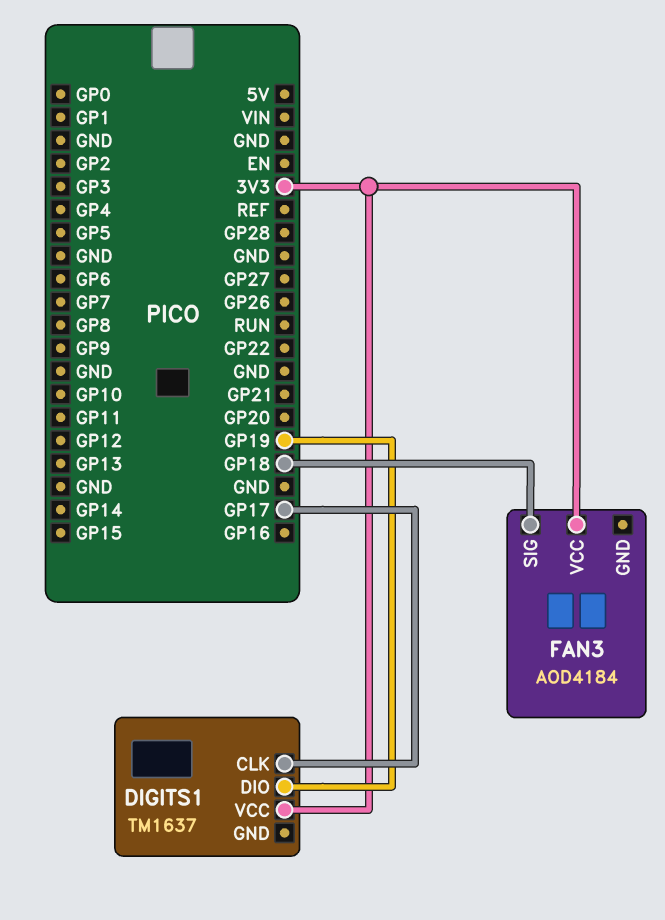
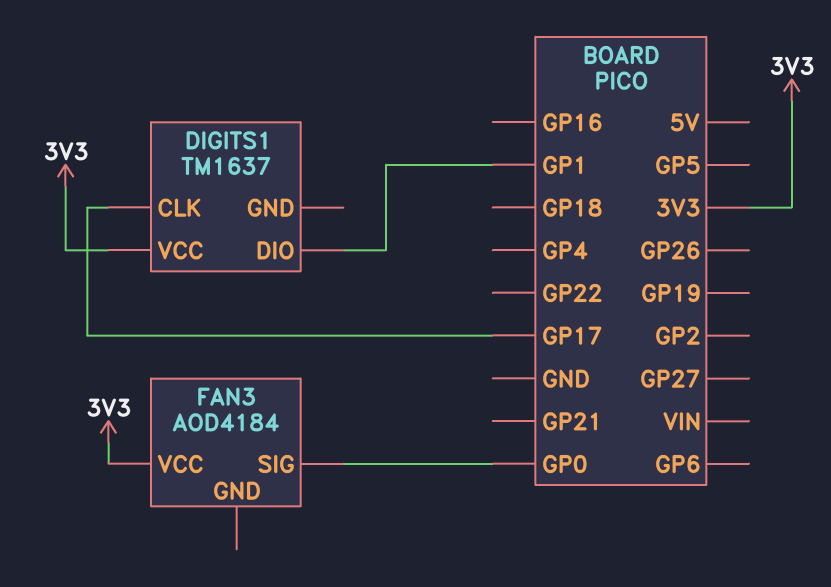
DIGITS1 pin DIO: GP19 -> GP1
FAN3 pin SIG: GP18 -> GP0

